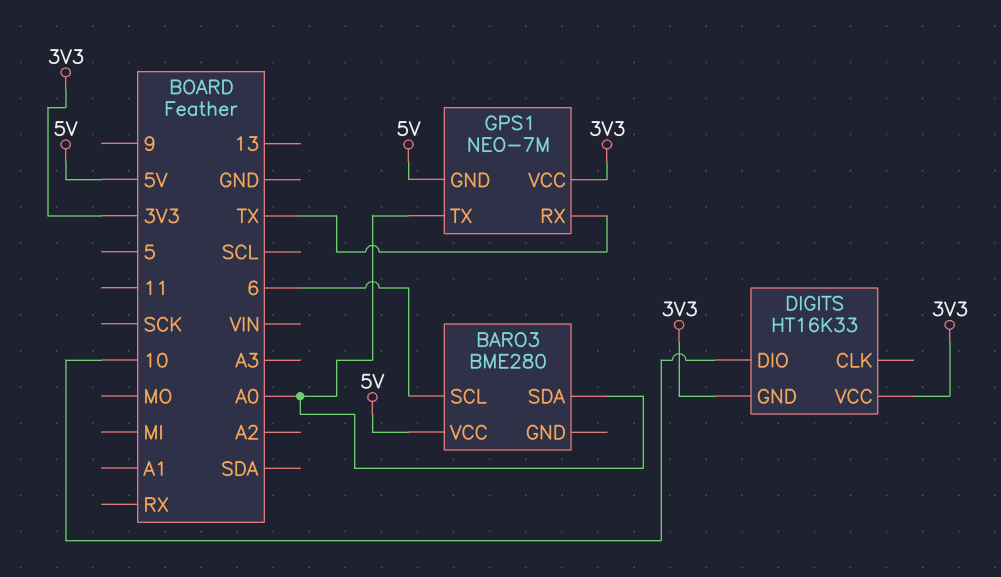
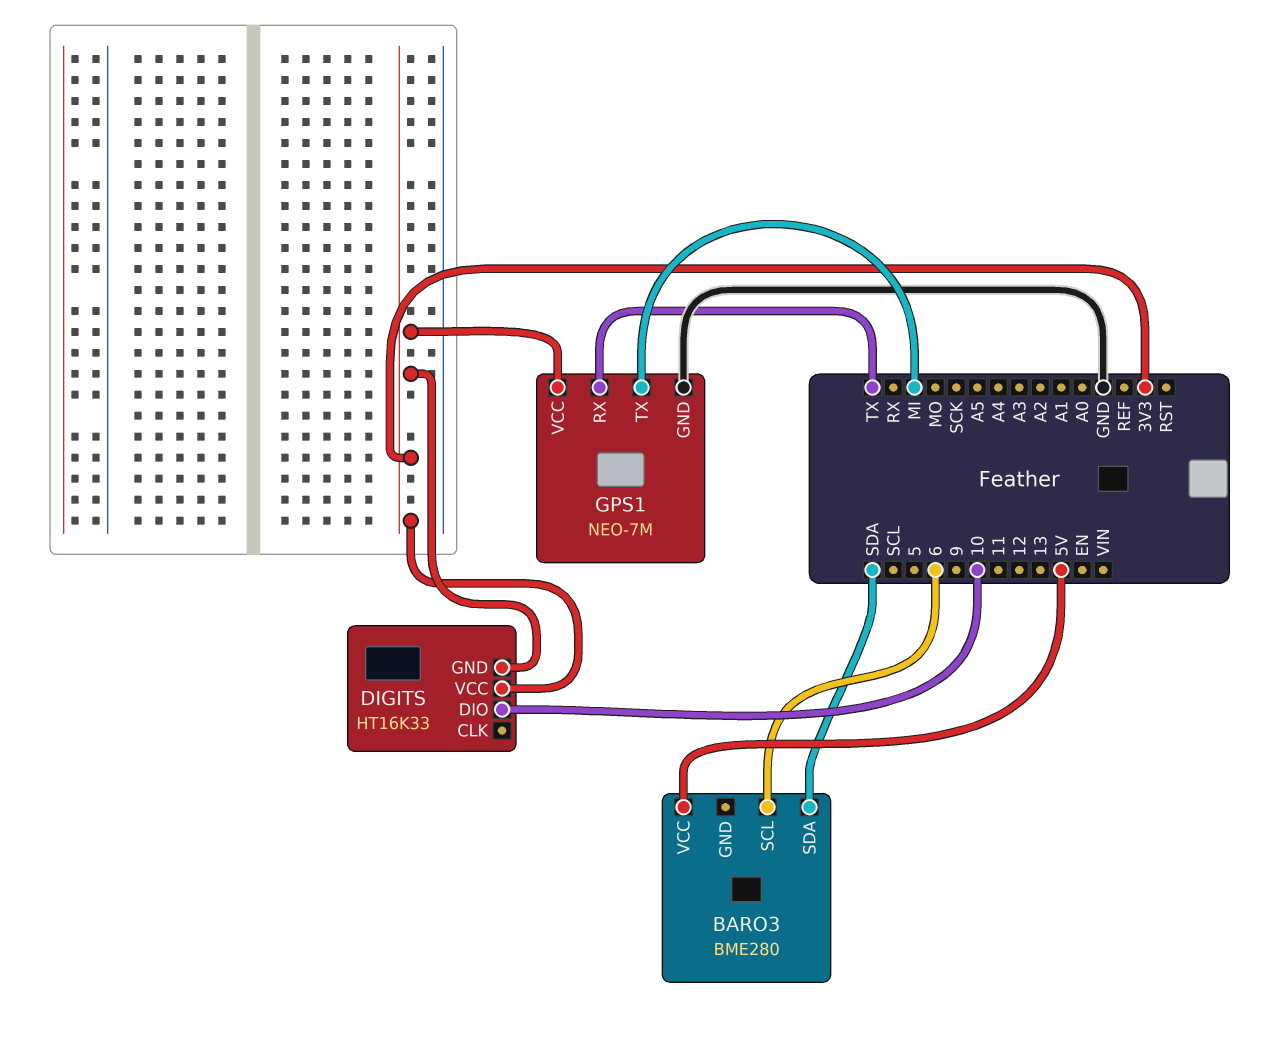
BARO3 pin SDA: A0 -> SDA
GPS1 pin GND: 5V -> GND
GPS1 pin TX: A0 -> MI

